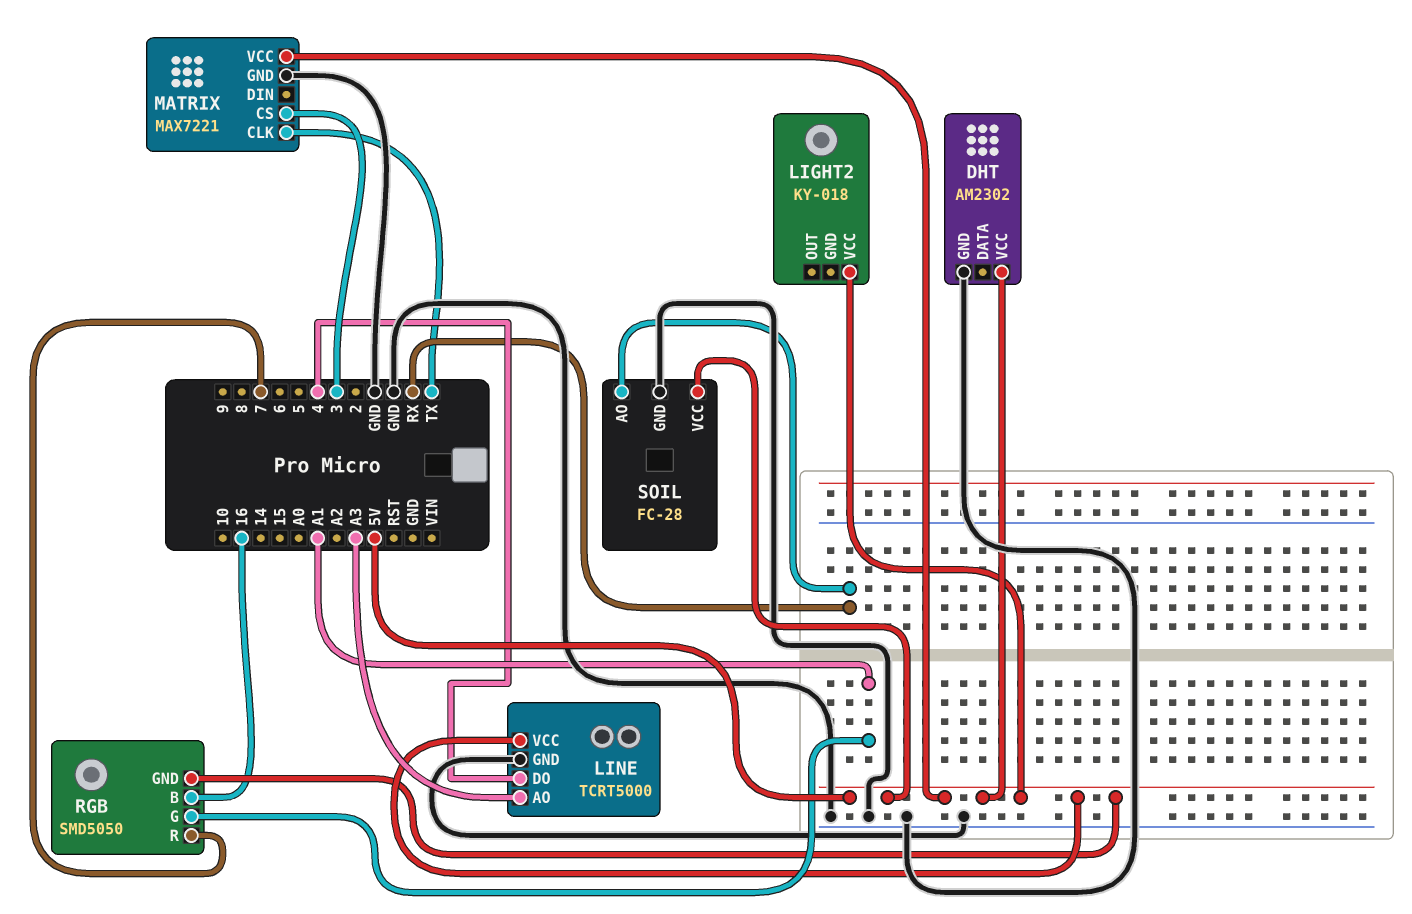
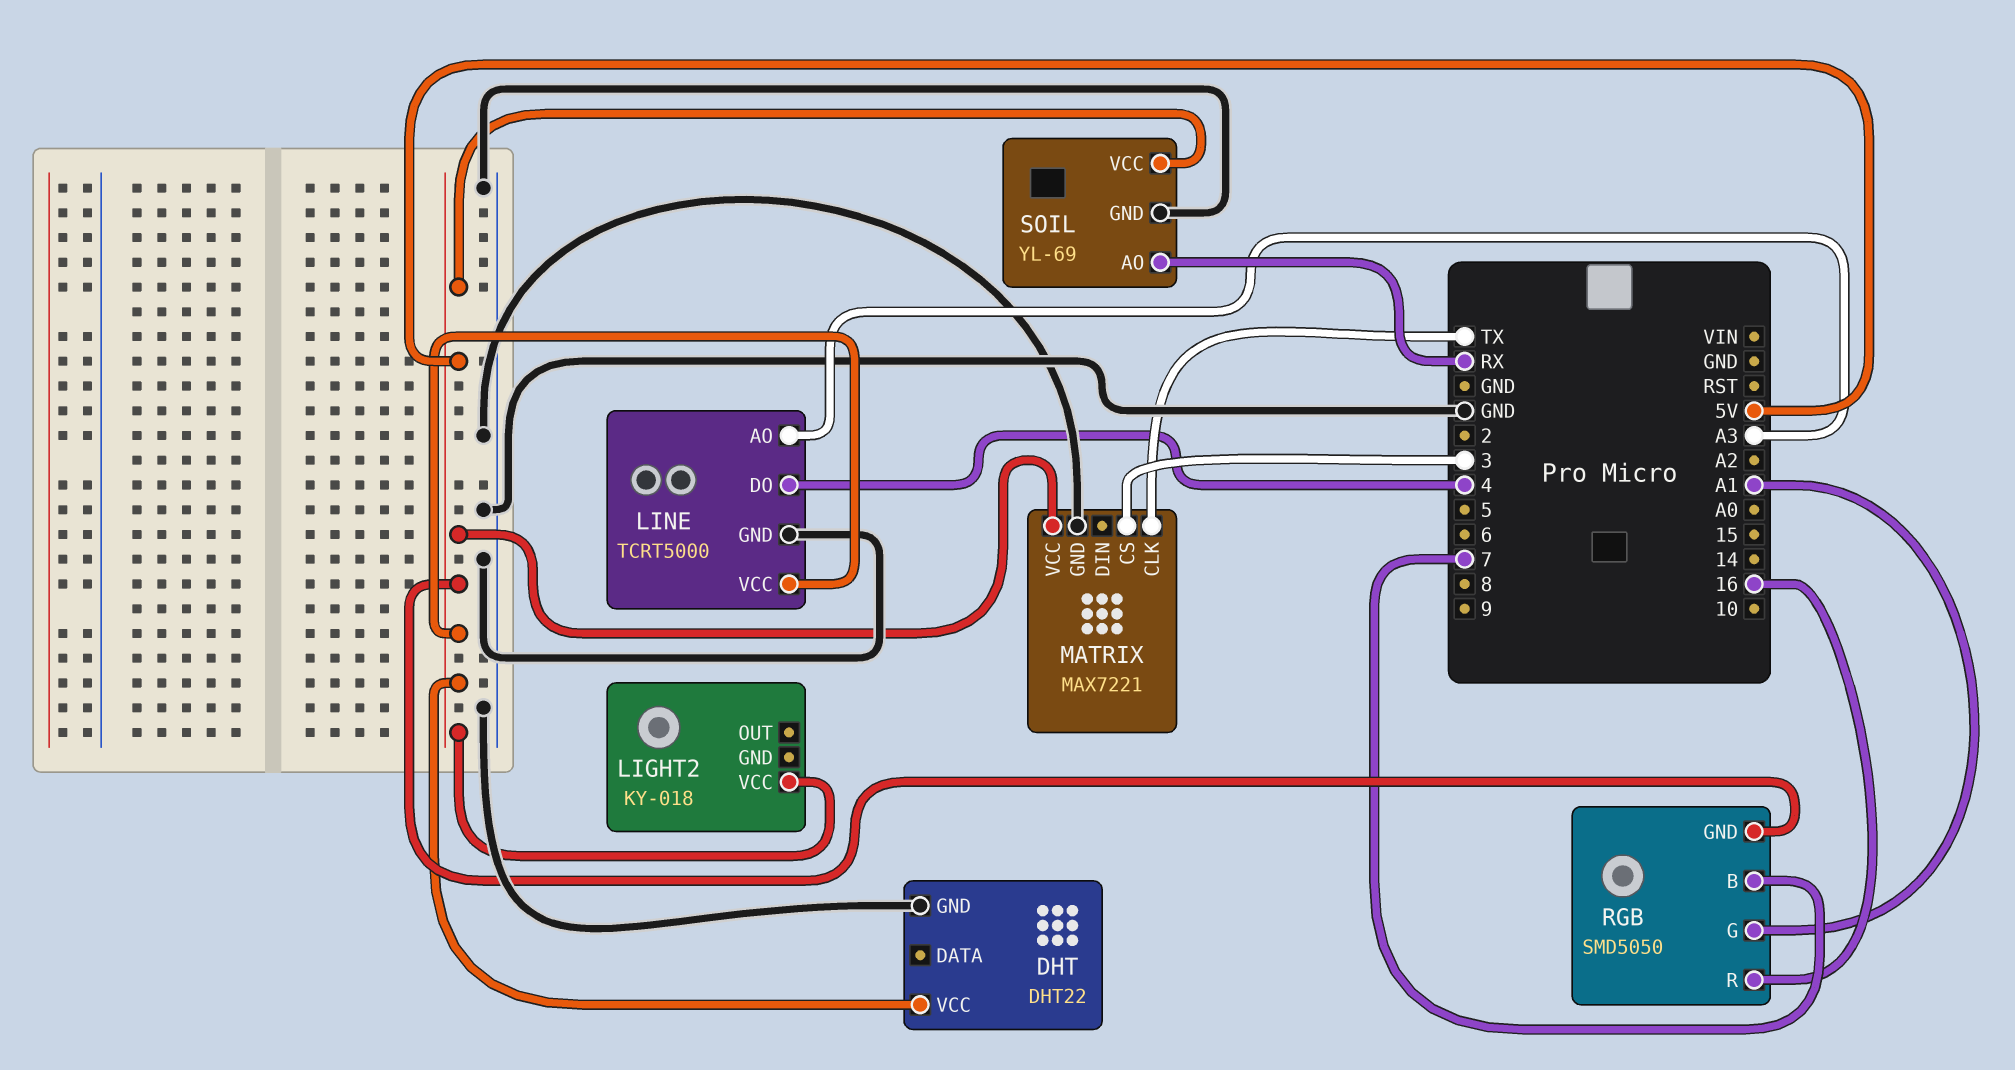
DHT: AM2302 -> DHT22
RGB pin B: 16 -> 7
RGB pin R: 7 -> 16
SOIL: FC-28 -> YL-69

